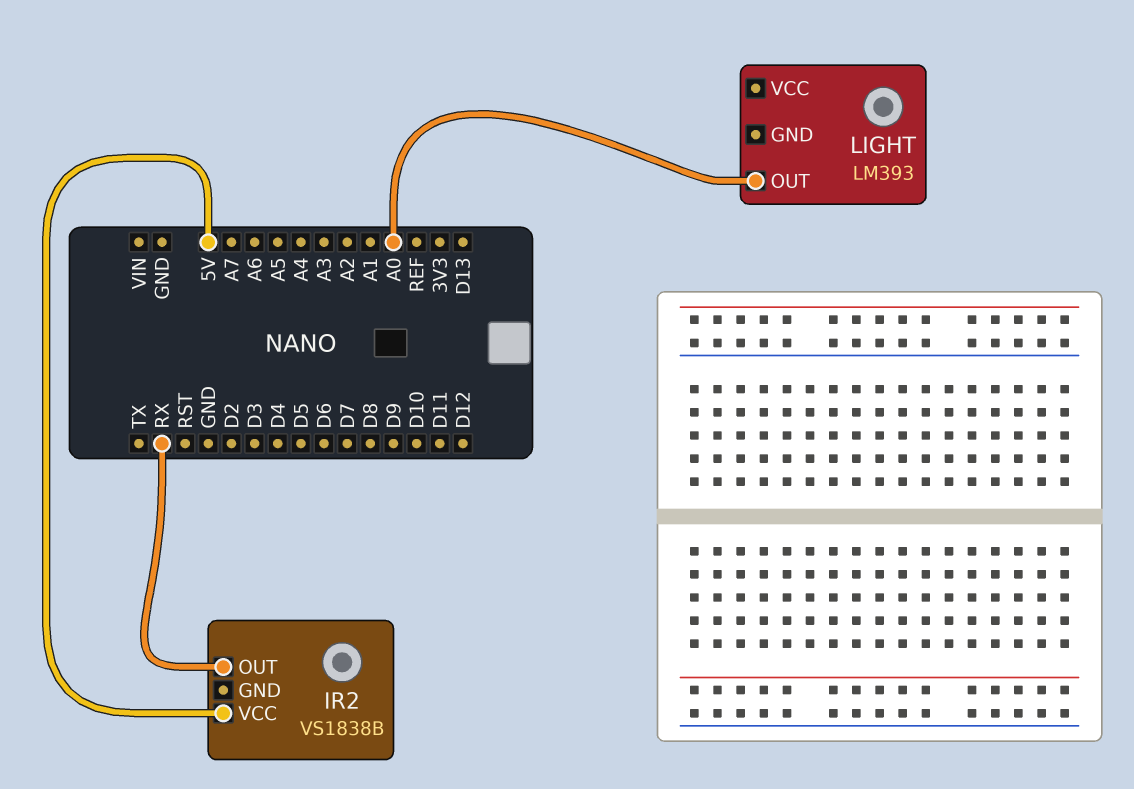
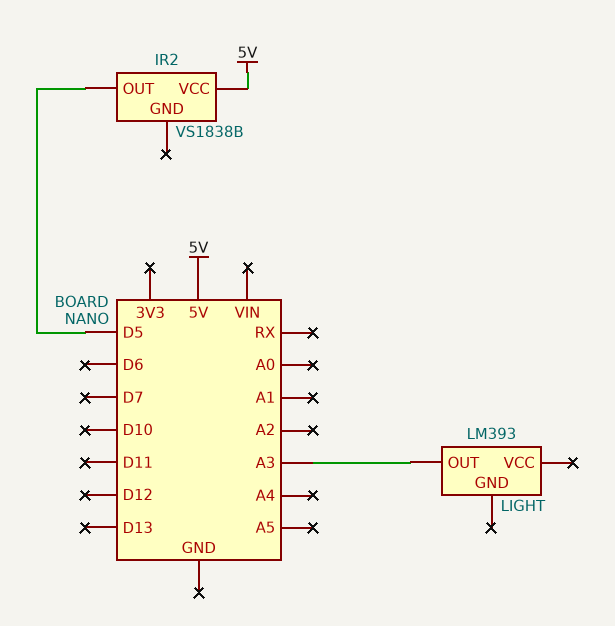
IR2 pin OUT: RX -> D5
LIGHT pin OUT: A0 -> A3

